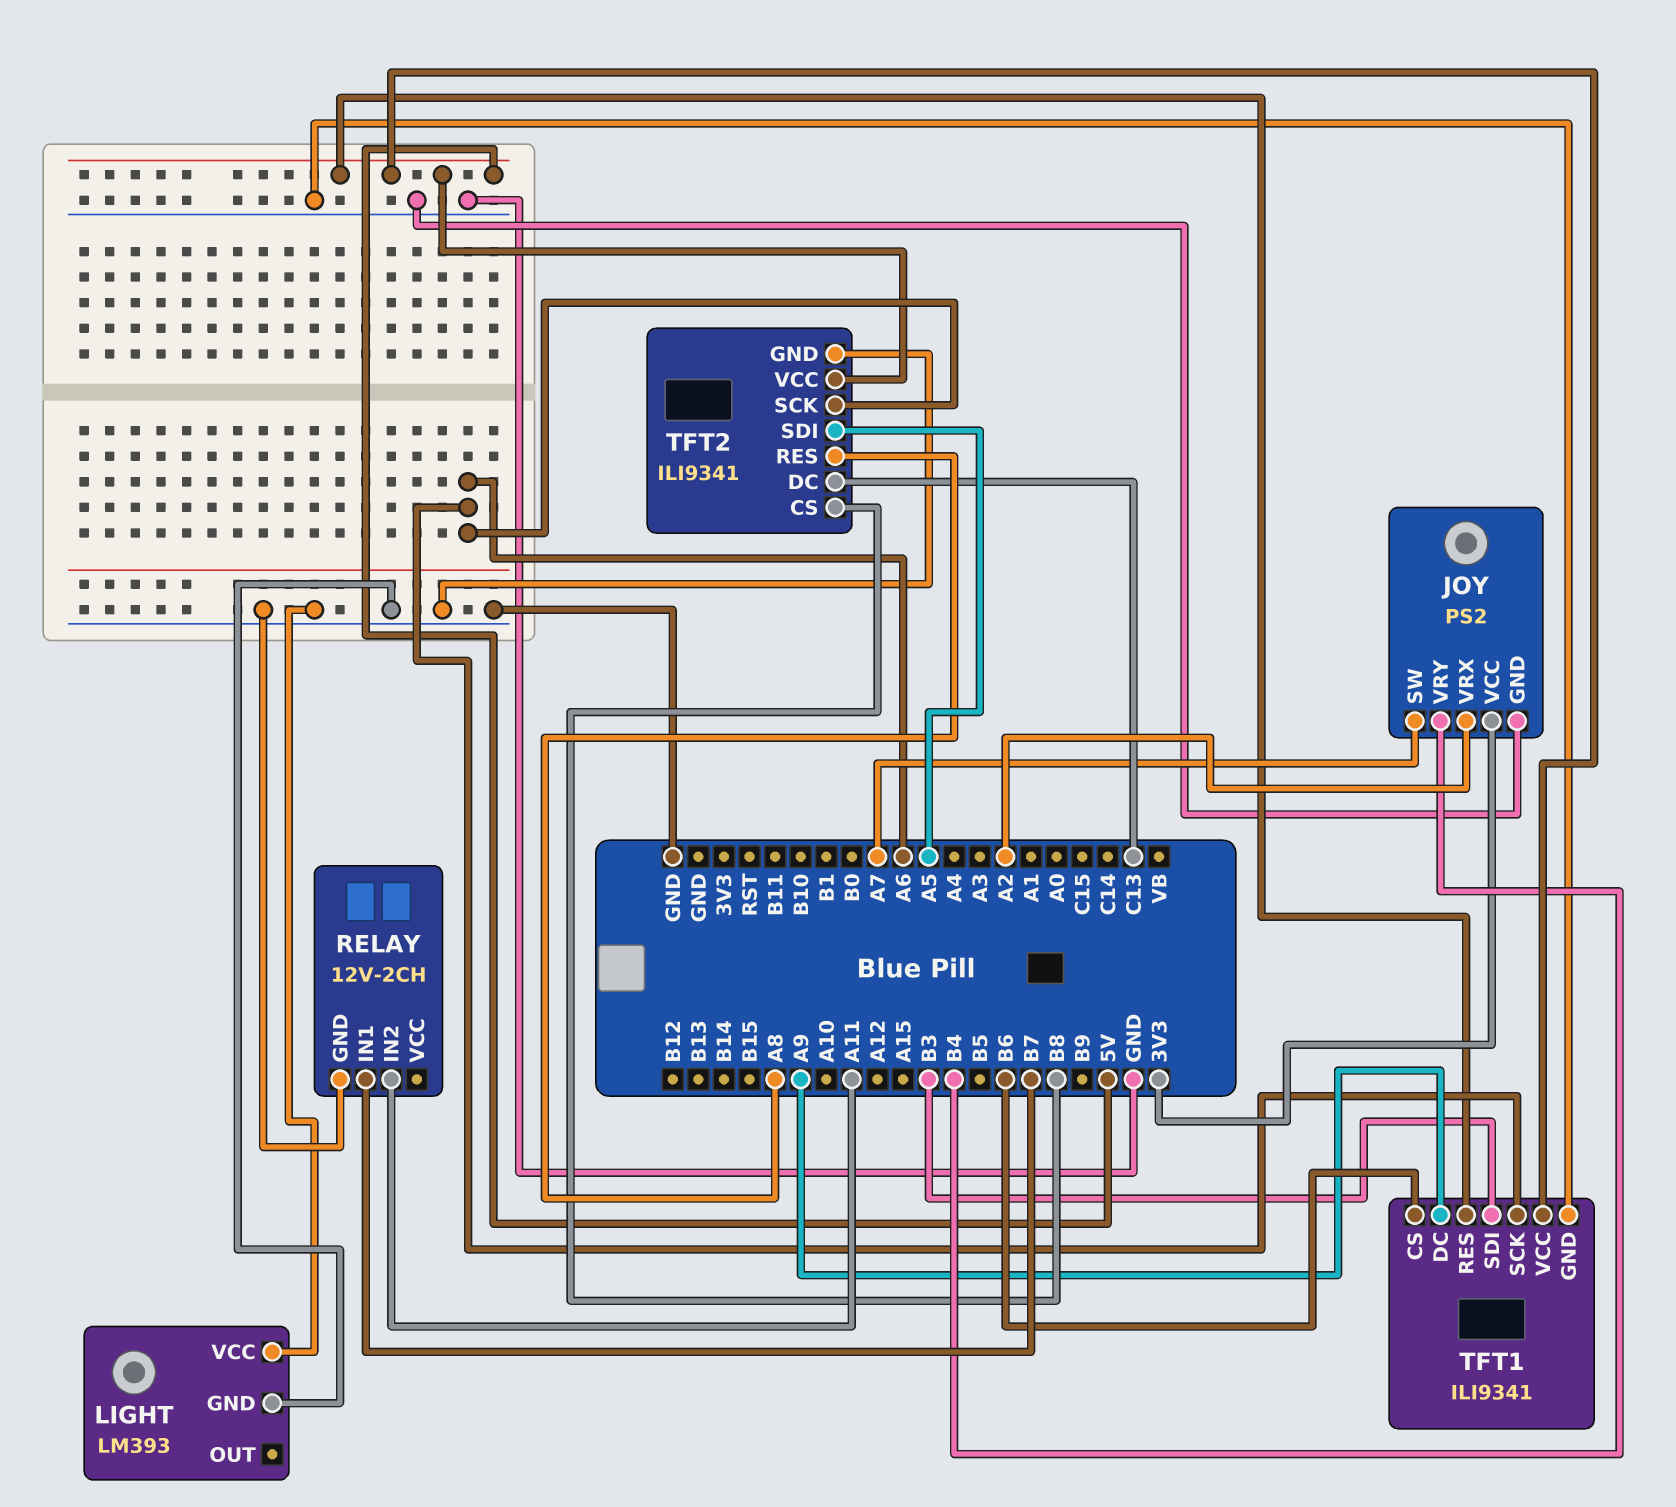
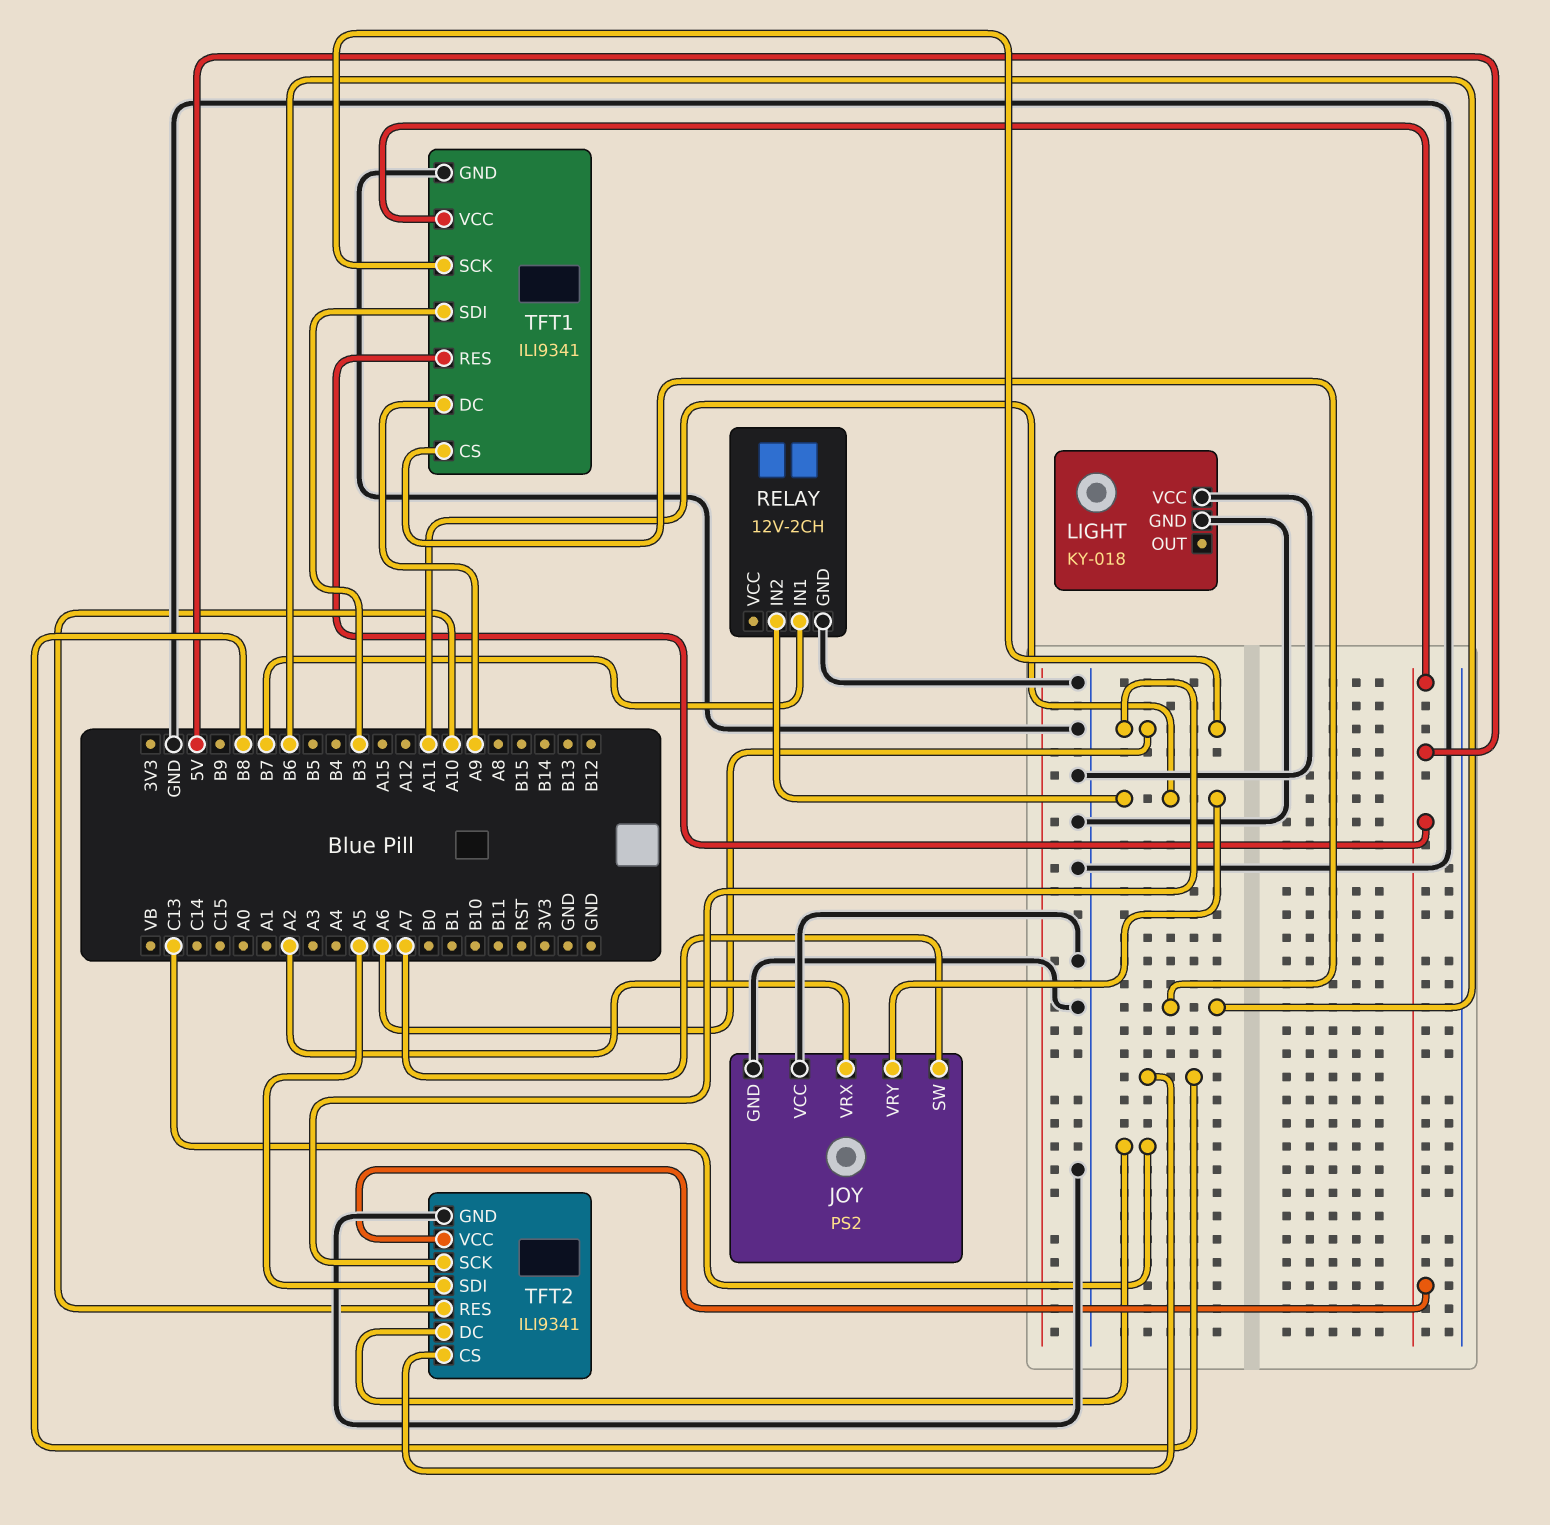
JOY pin VCC: 3V3 -> GND
JOY pin VRY: B4 -> A11
LIGHT: LM393 -> KY-018
TFT2 pin RES: A8 -> A10

